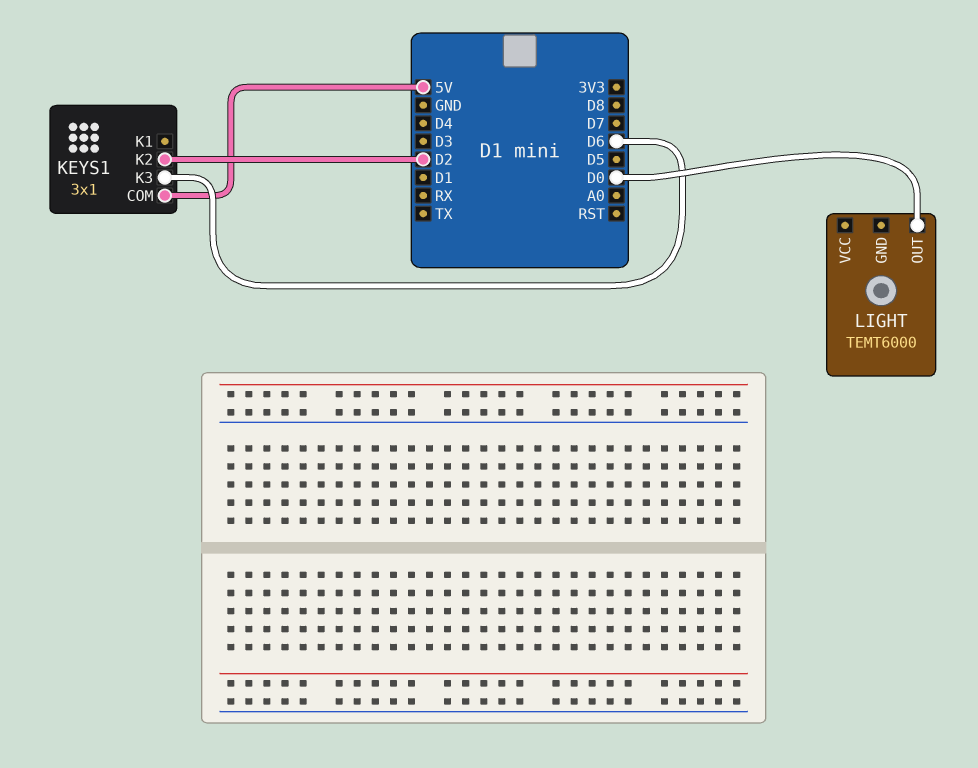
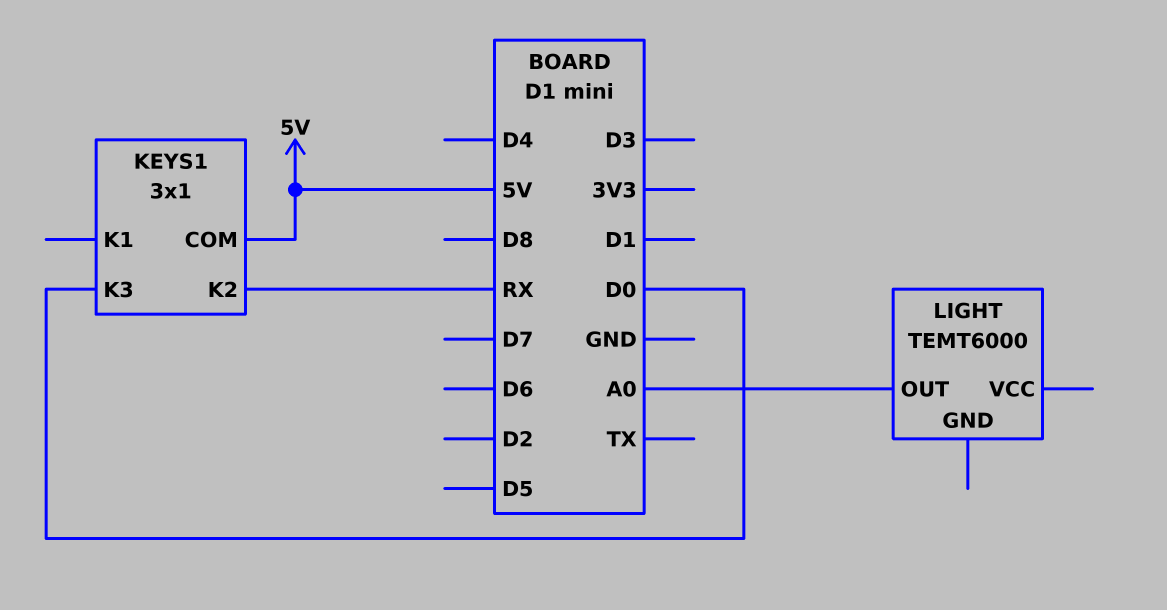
KEYS1 pin K2: D2 -> RX
KEYS1 pin K3: D6 -> D0
LIGHT pin OUT: D0 -> A0

